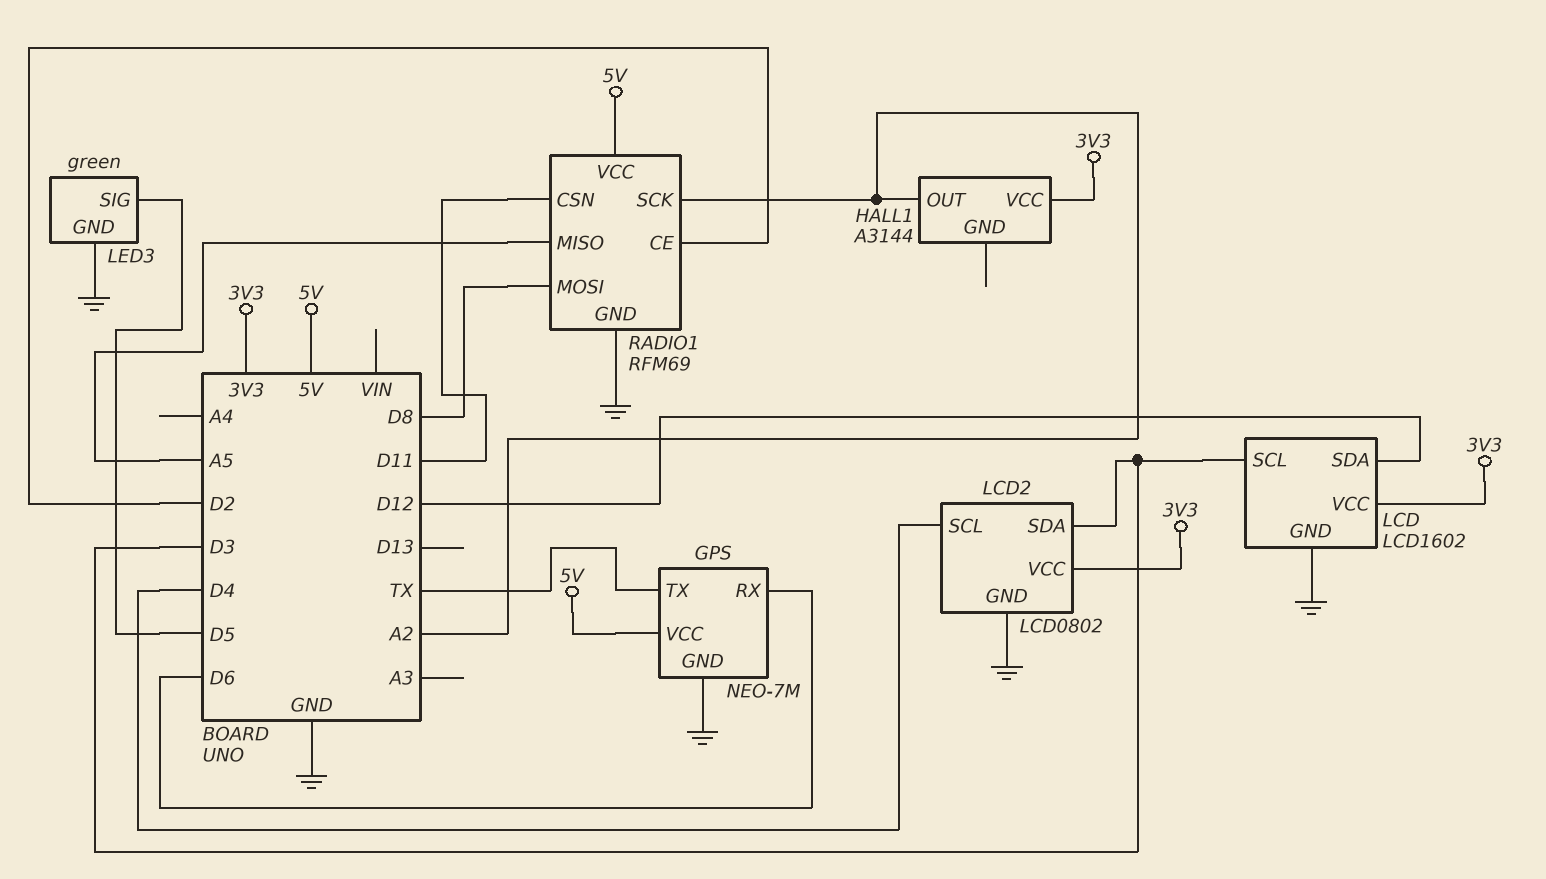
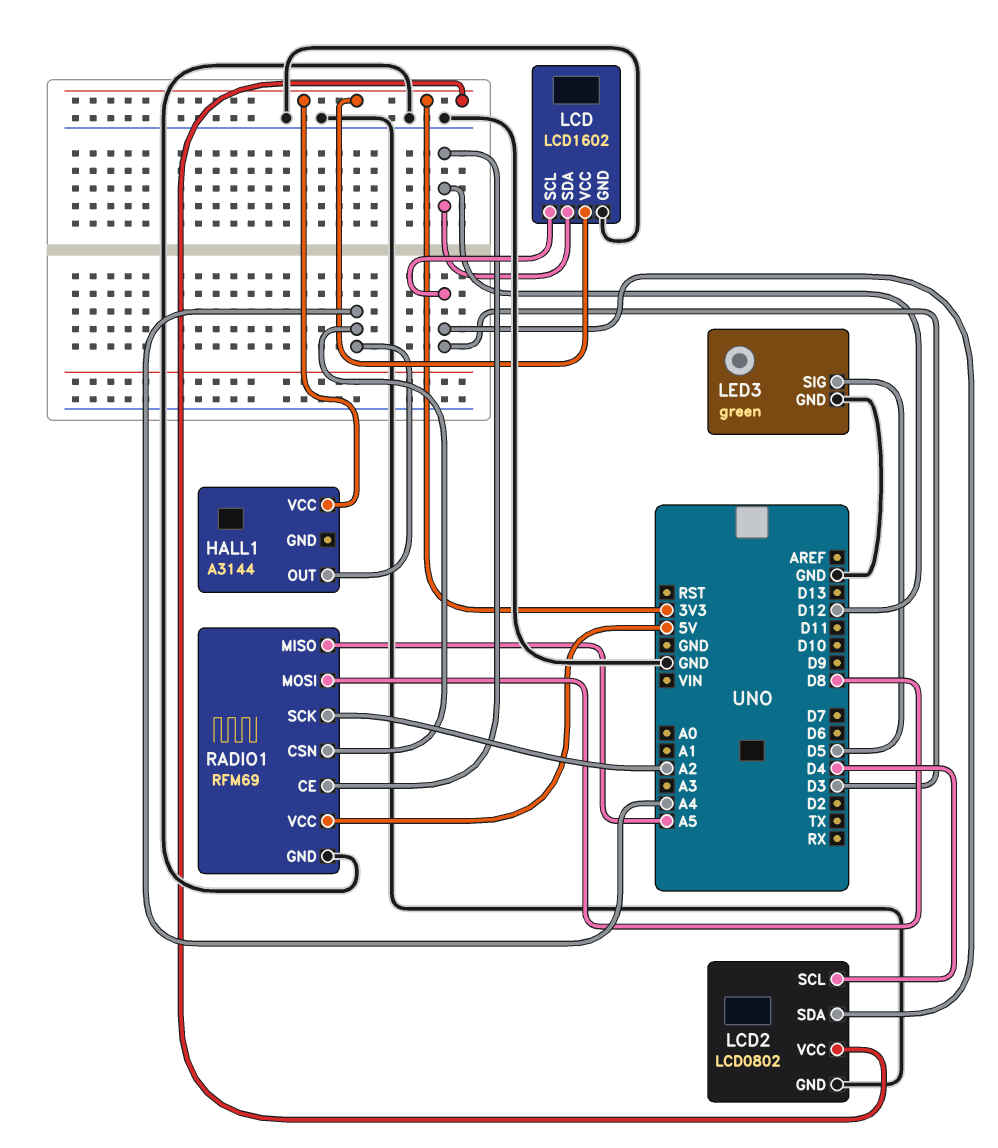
GPS: NEO-7M -> none
GPS pin GND: GND -> none
GPS pin RX: D6 -> none
GPS pin TX: TX -> none
GPS pin VCC: 5V -> none
HALL1 pin OUT: A2 -> A4
RADIO1 pin CE: D2 -> D12
RADIO1 pin CSN: D11 -> A4

